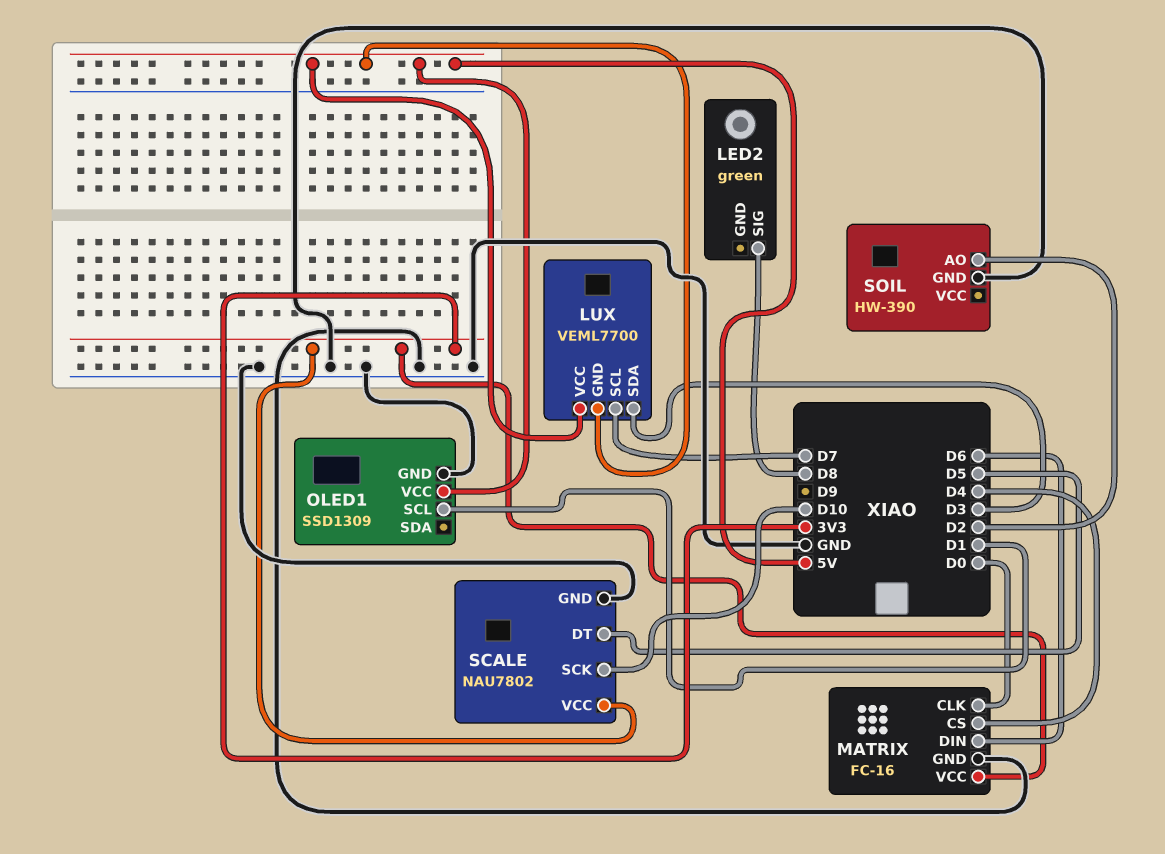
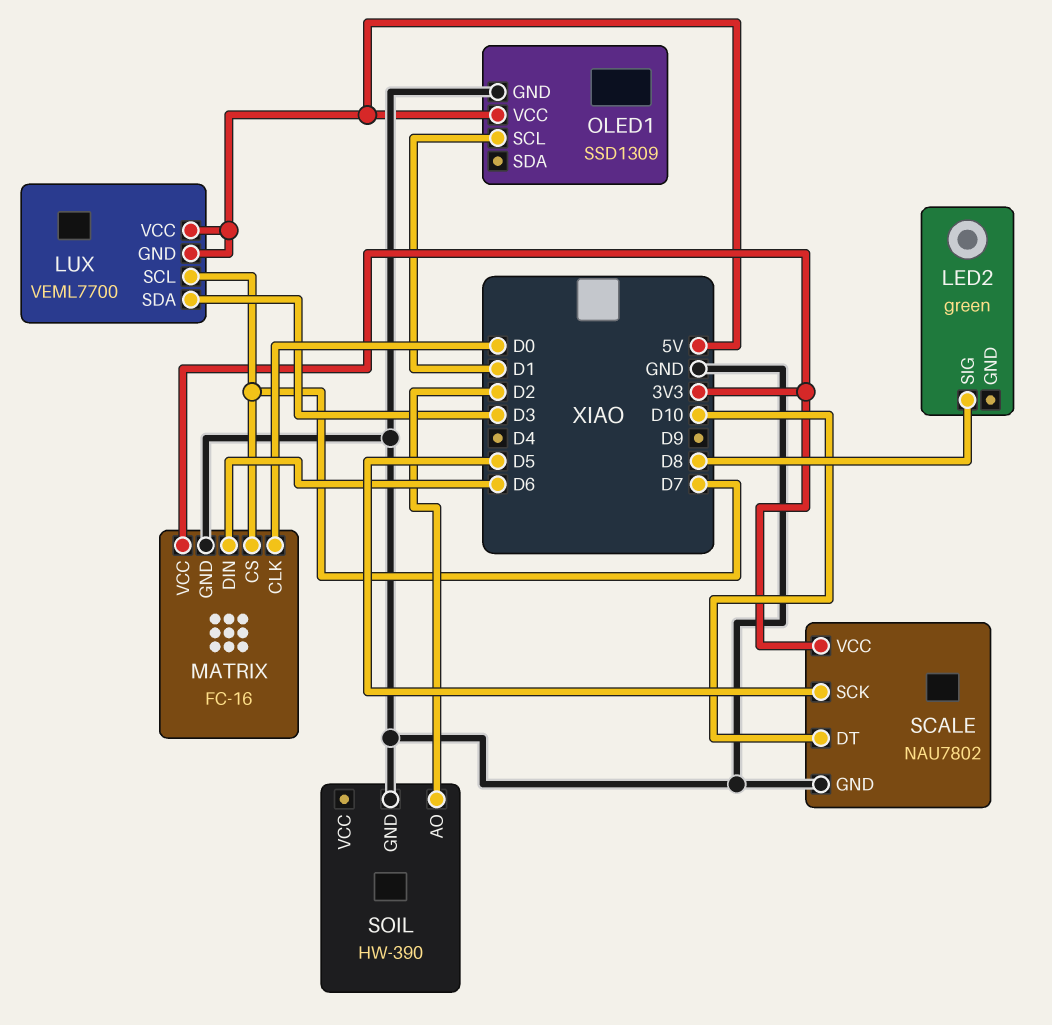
MATRIX pin CS: D4 -> D7
SCALE pin DT: D5 -> D10
SCALE pin SCK: D10 -> D5

